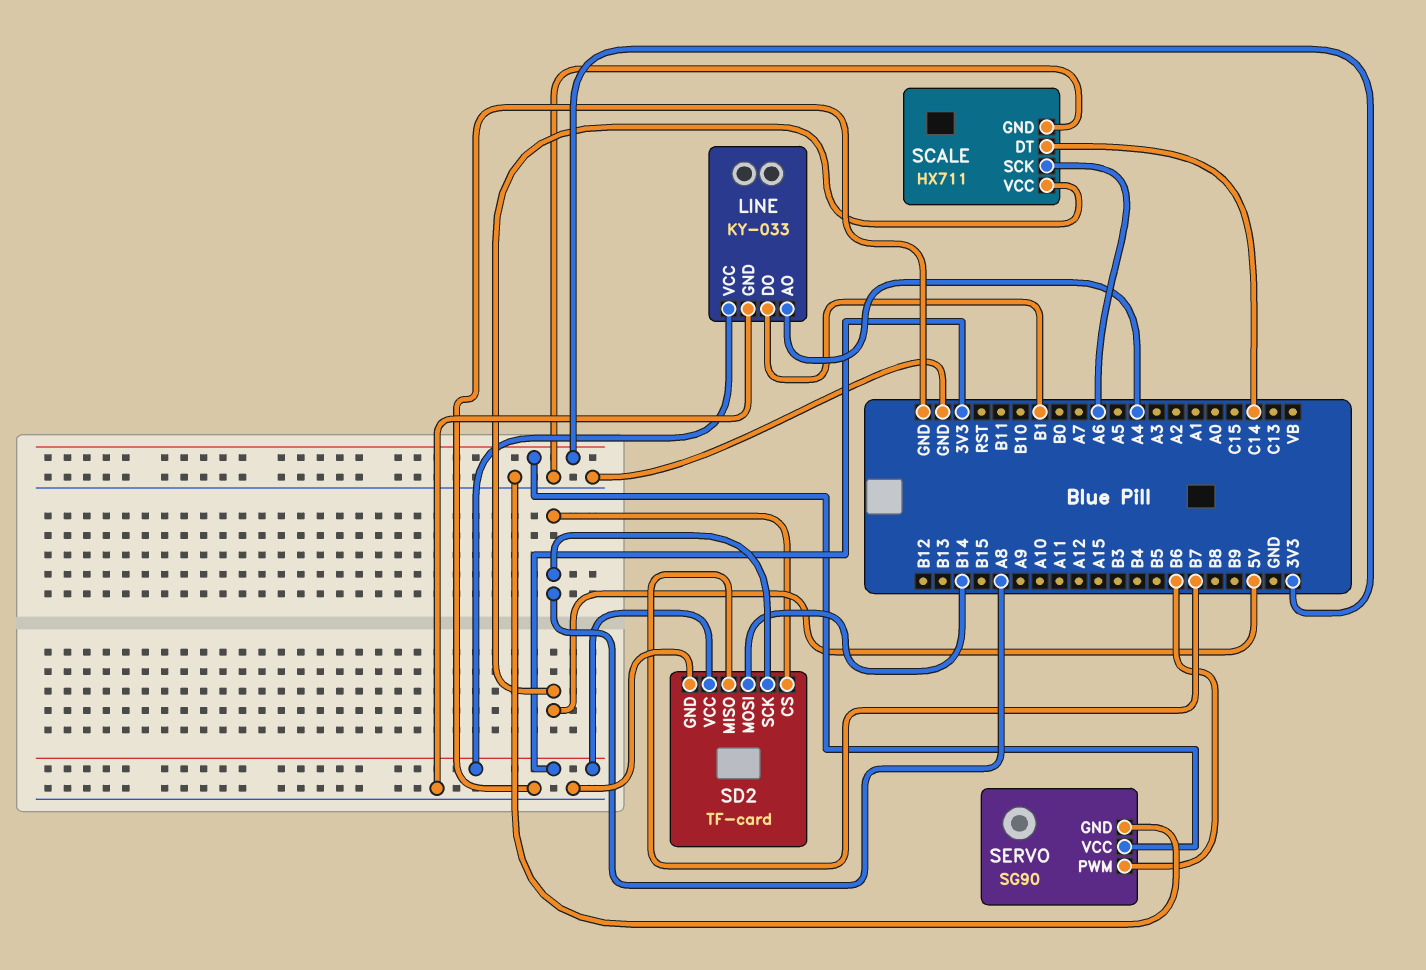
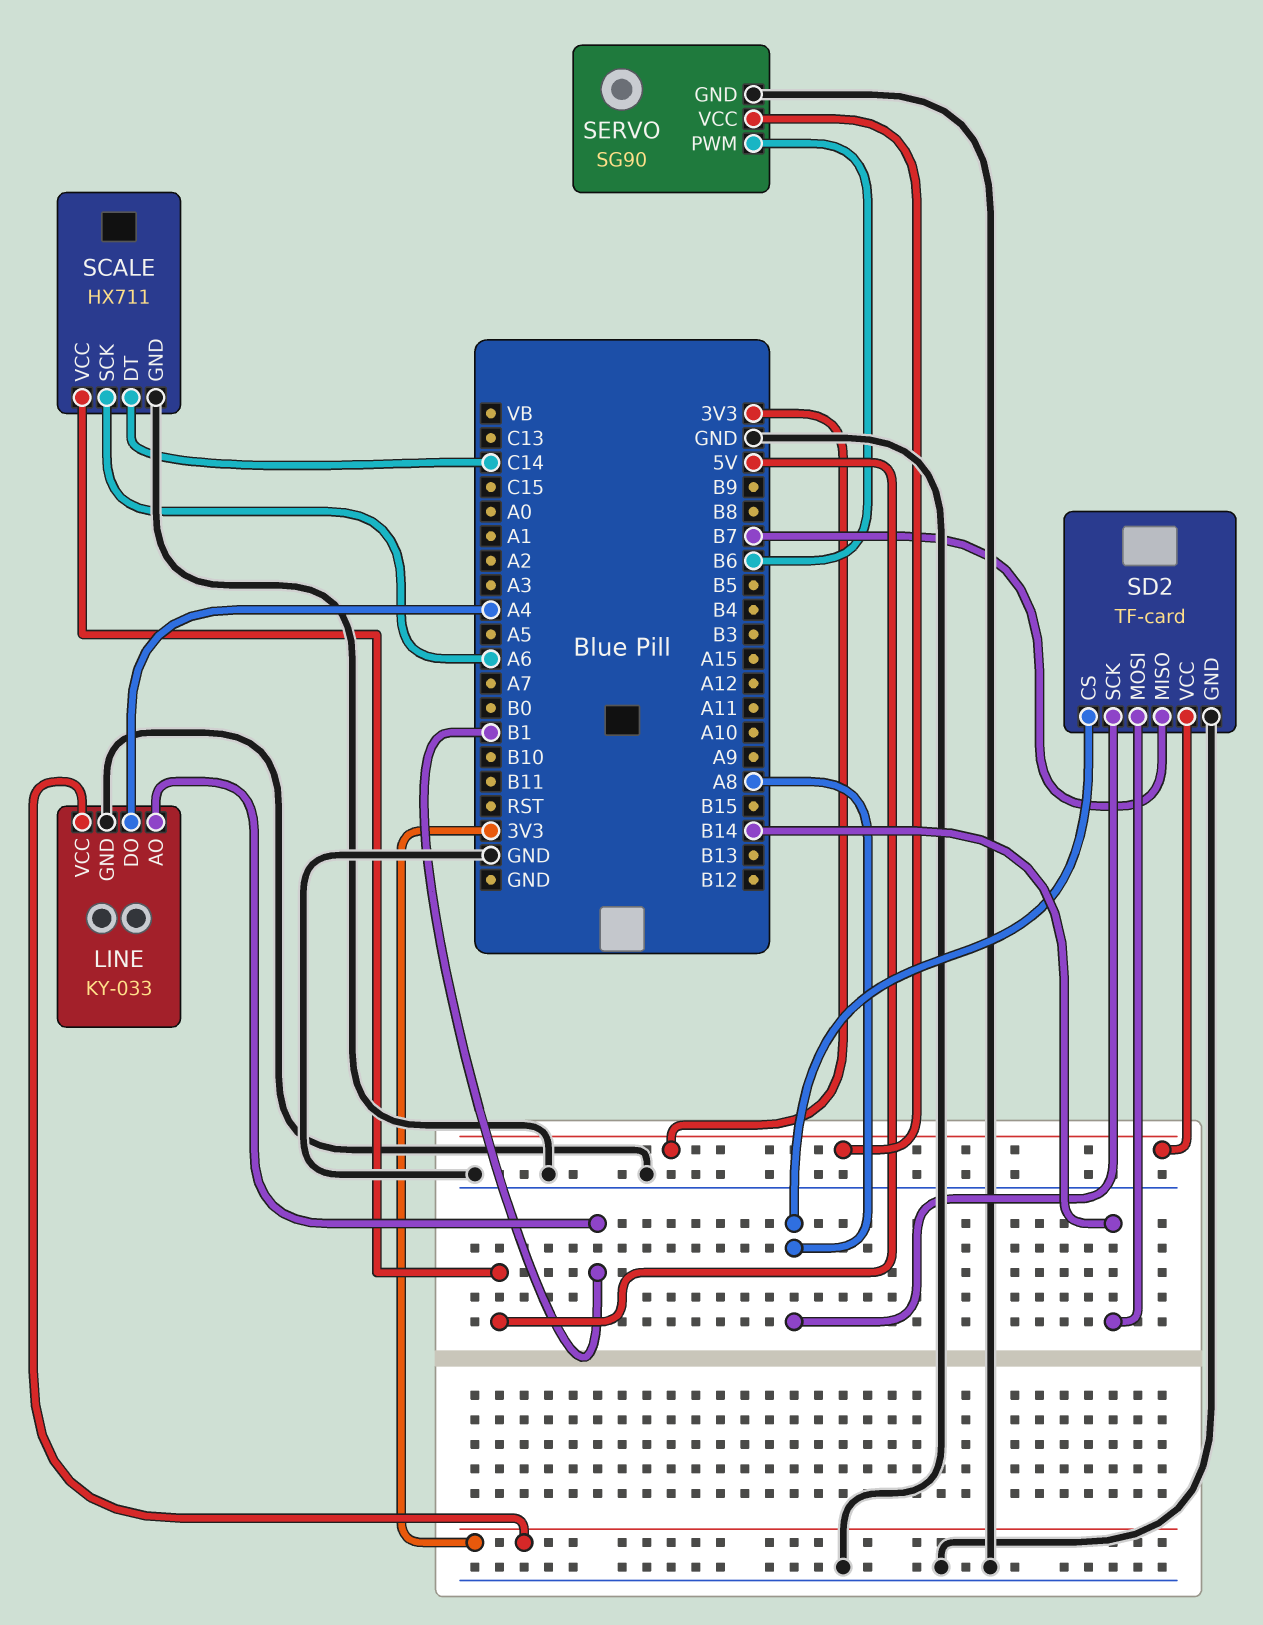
LINE pin AO: A4 -> B1
LINE pin DO: B1 -> A4

